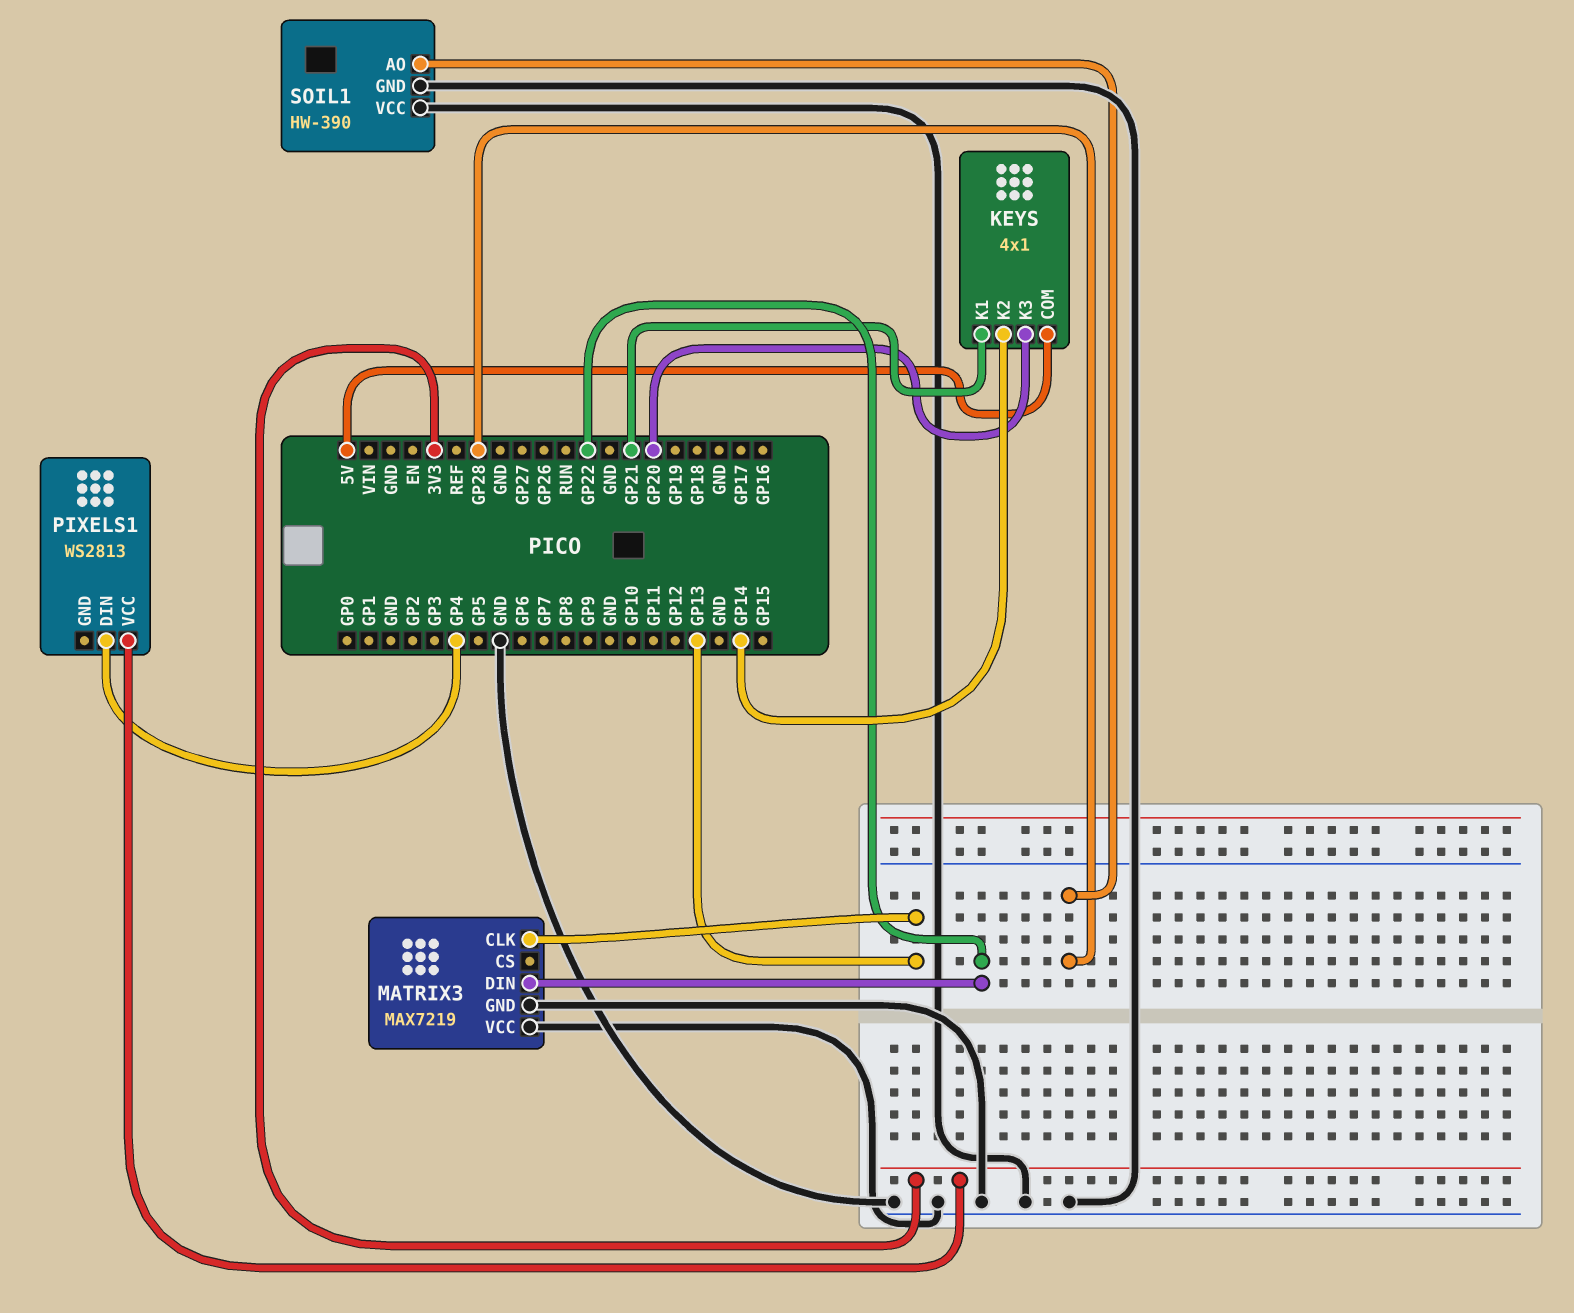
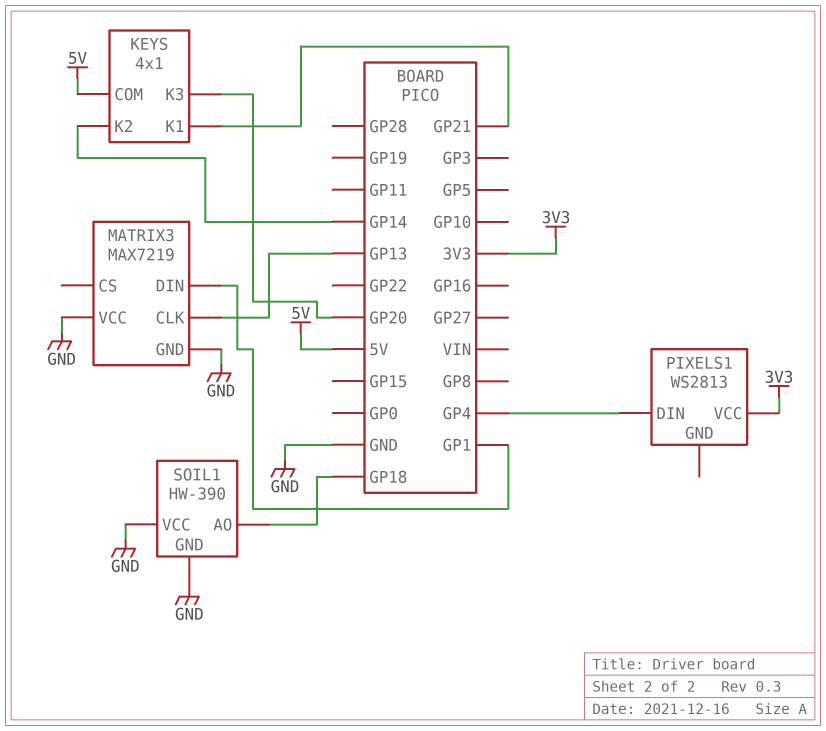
MATRIX3 pin DIN: GP22 -> GP1
SOIL1 pin AO: GP28 -> GP18

